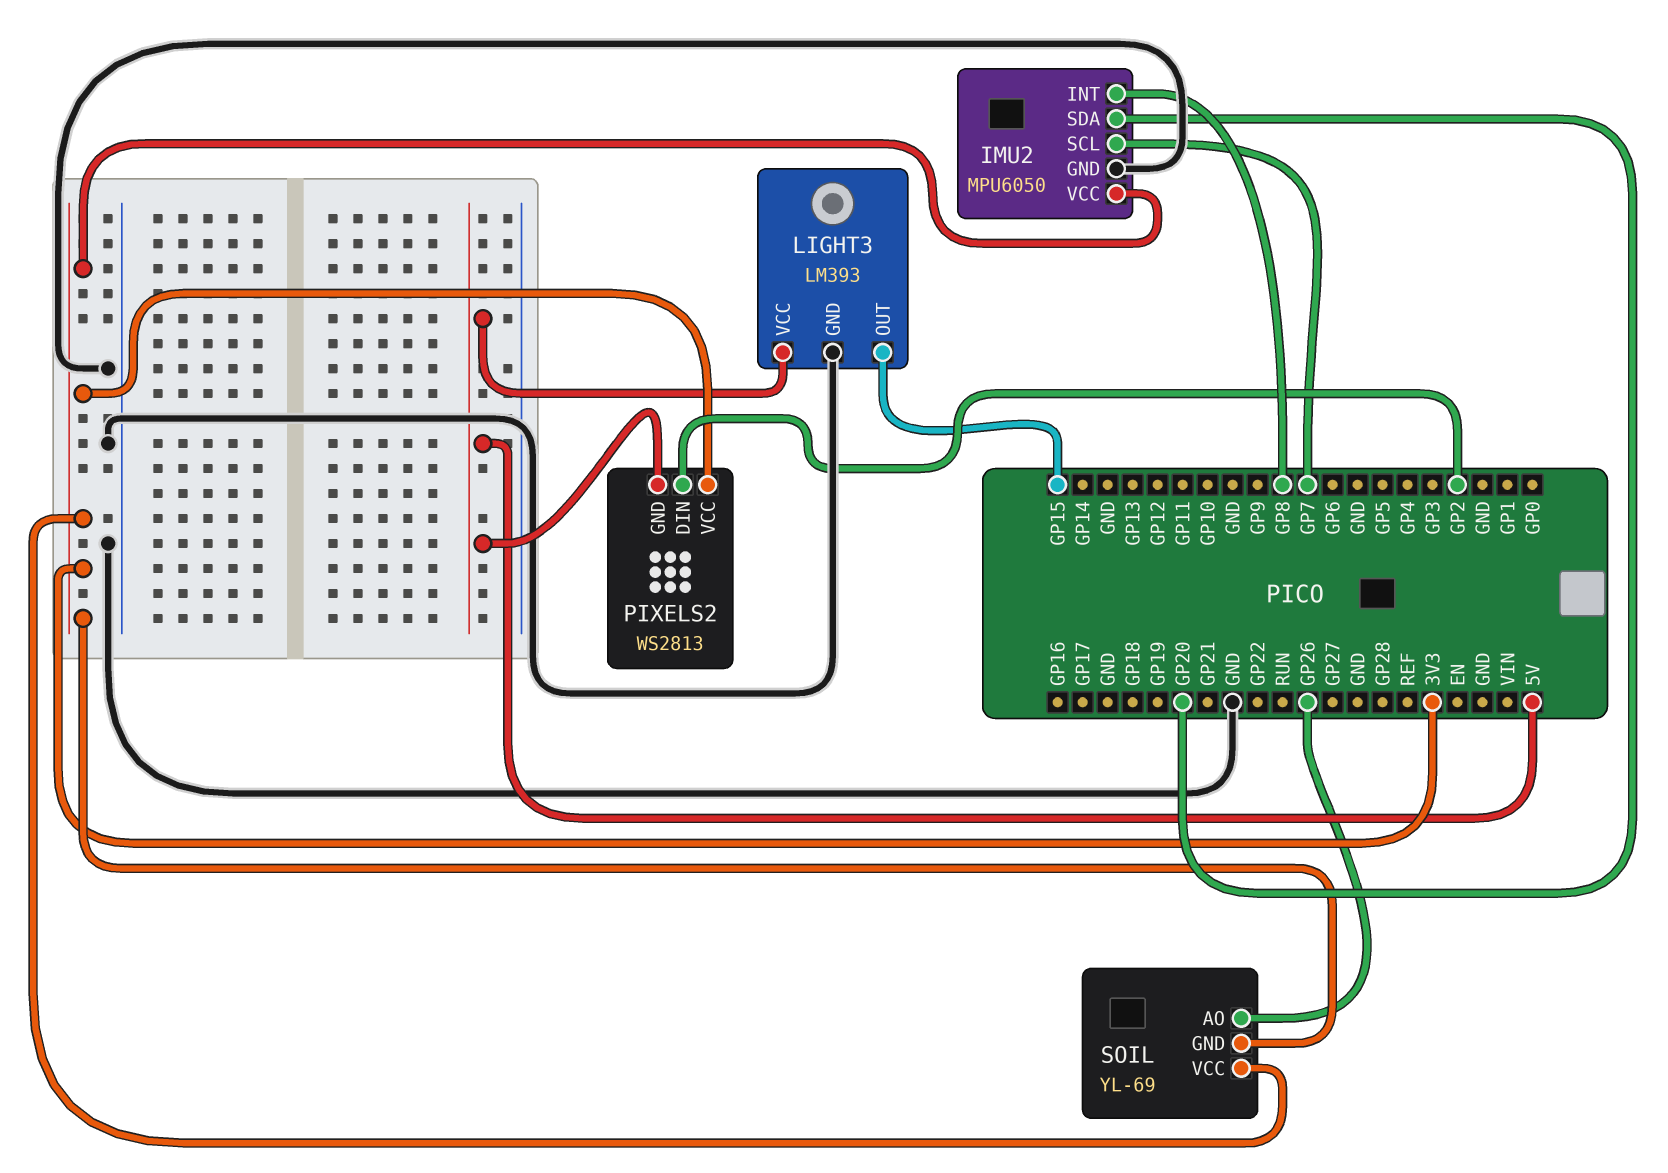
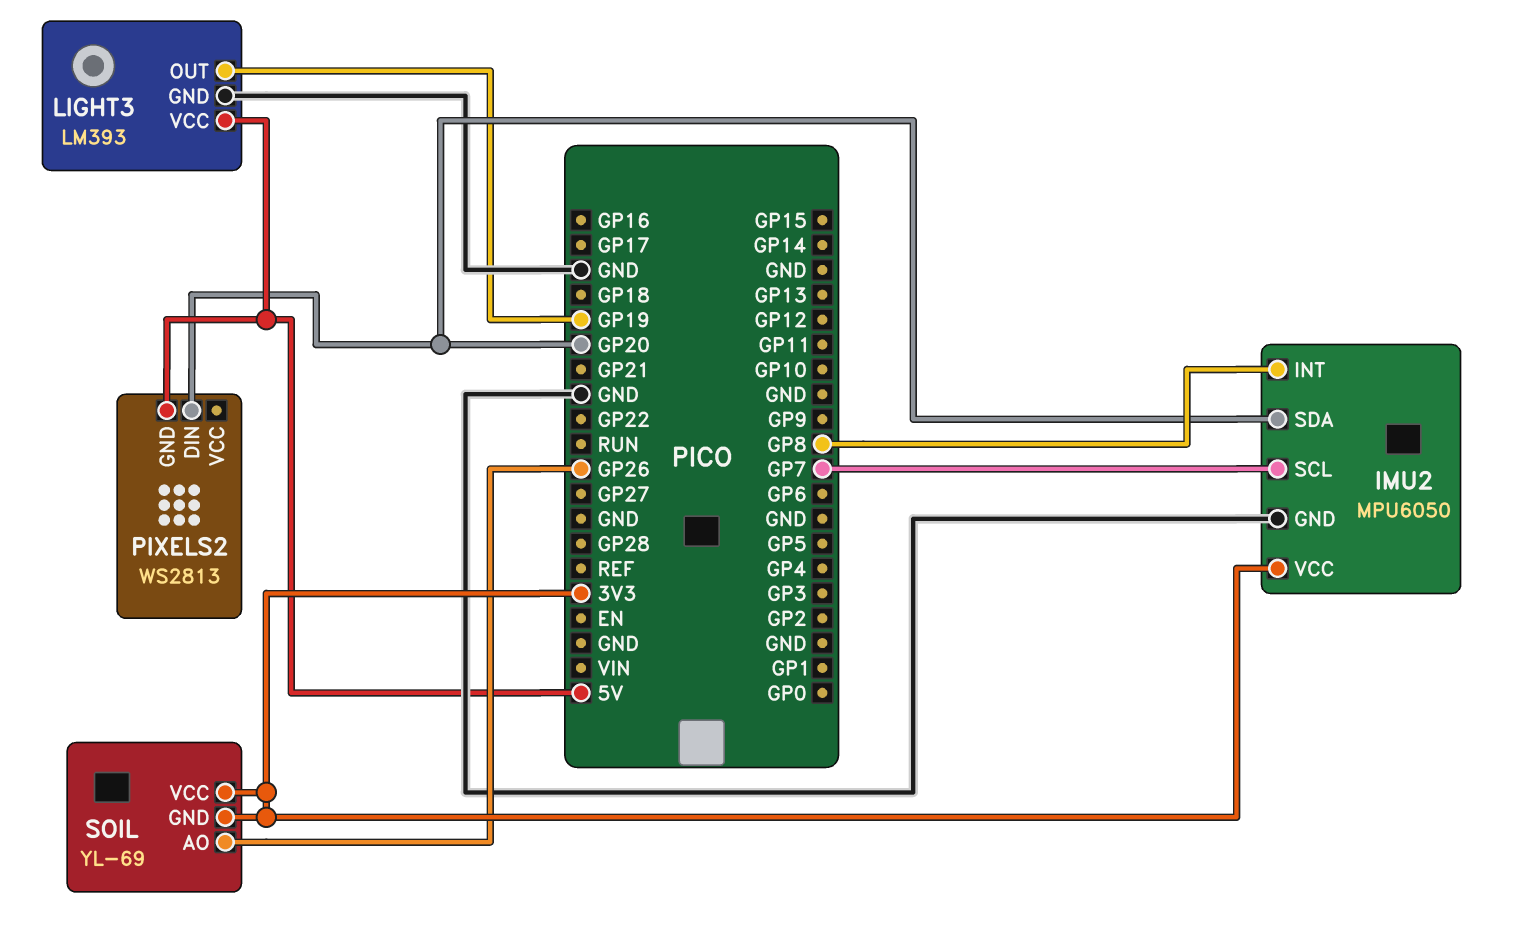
LIGHT3 pin OUT: GP15 -> GP19
PIXELS2 pin DIN: GP2 -> GP20
PIXELS2 pin VCC: 3V3 -> none

